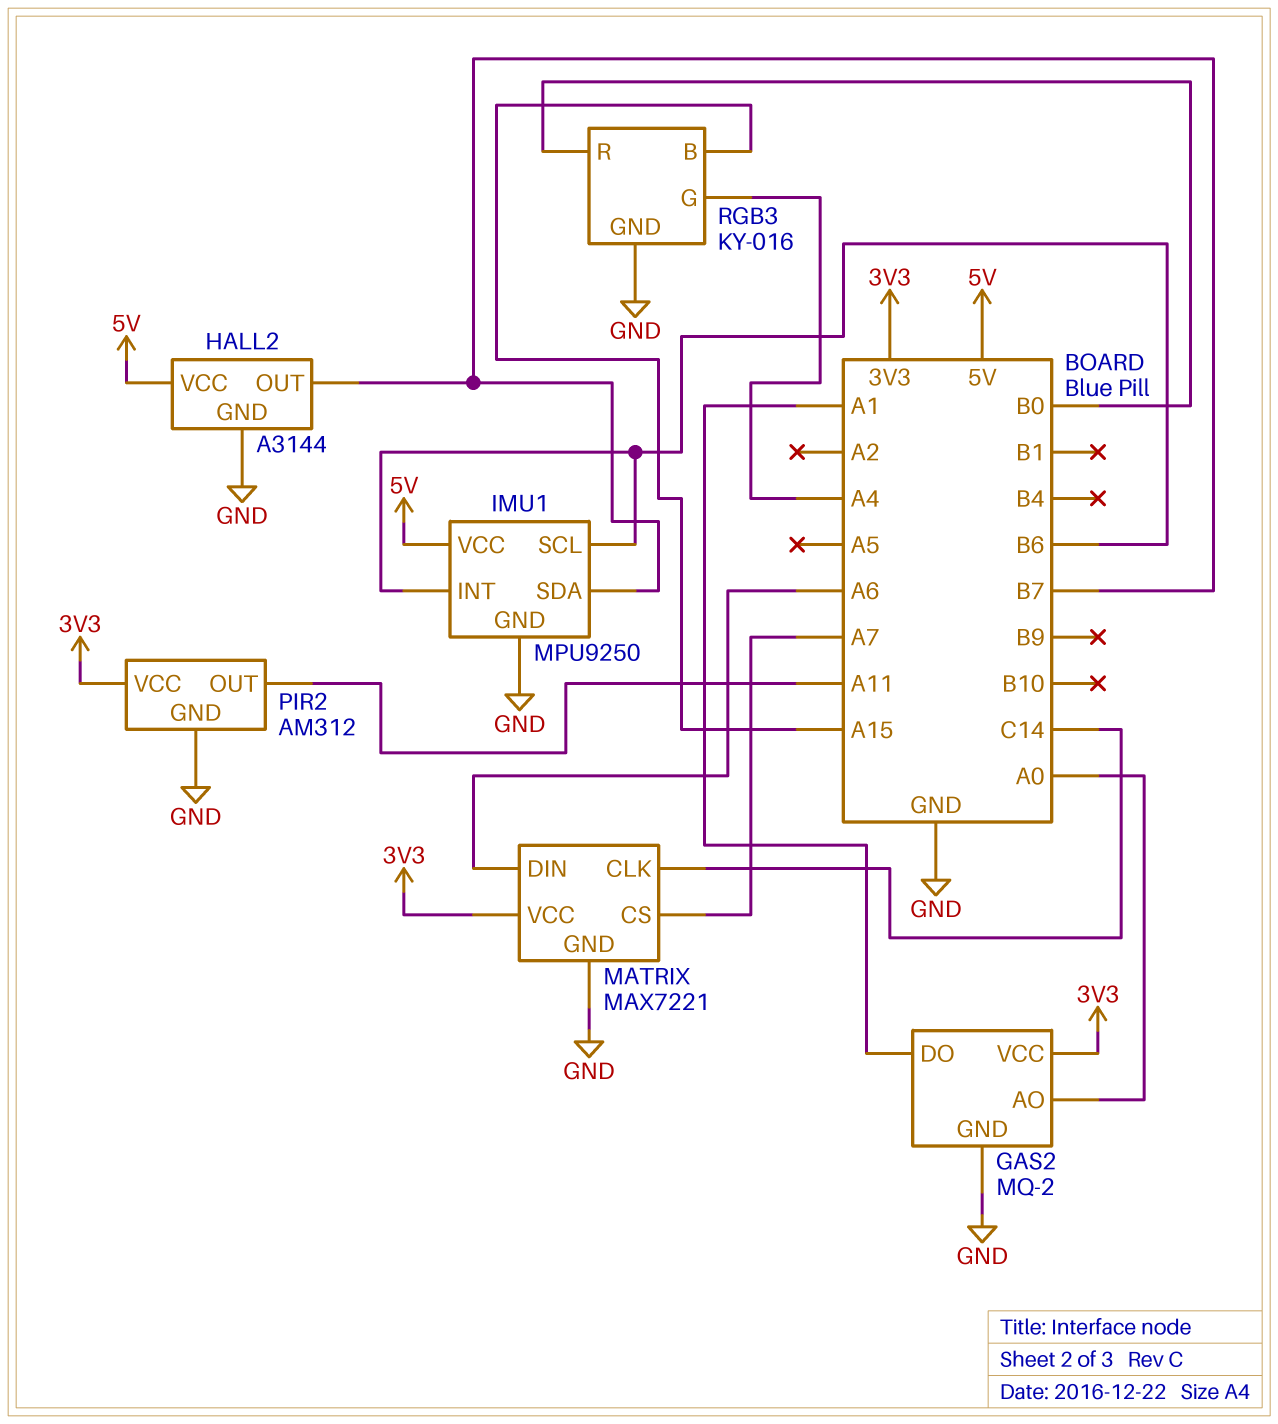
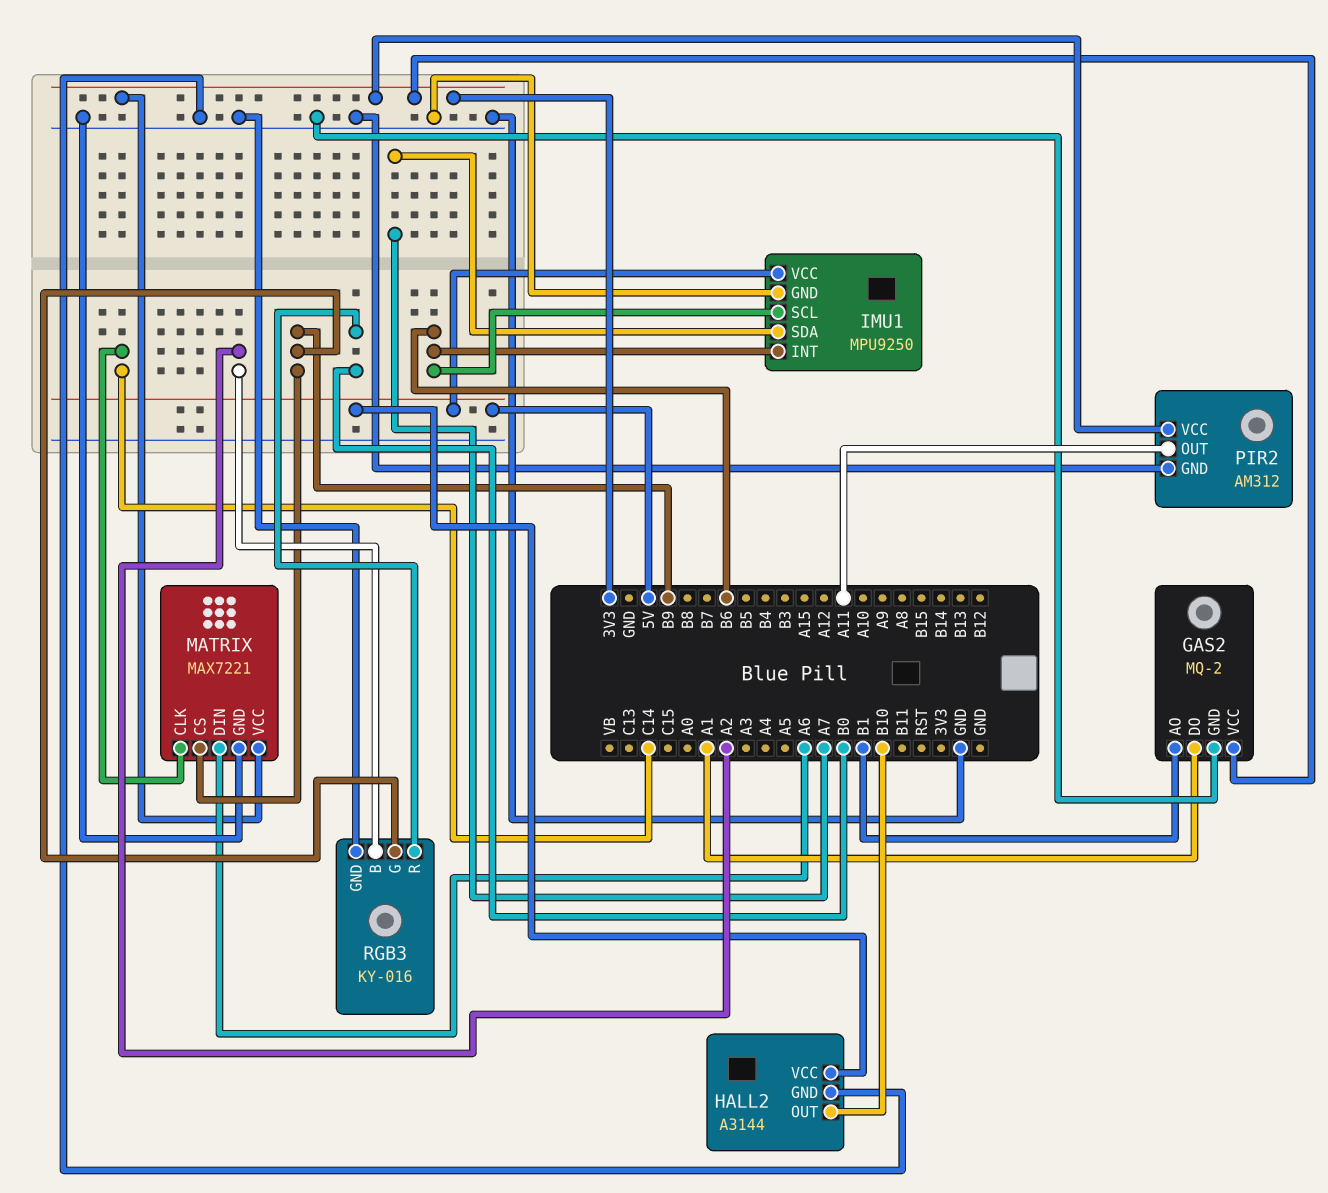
GAS2 pin AO: A0 -> B1
HALL2 pin OUT: B7 -> B10
IMU1 pin SDA: B7 -> A7
MATRIX pin CS: A7 -> B9
RGB3 pin B: A15 -> A2
RGB3 pin G: A4 -> B9

